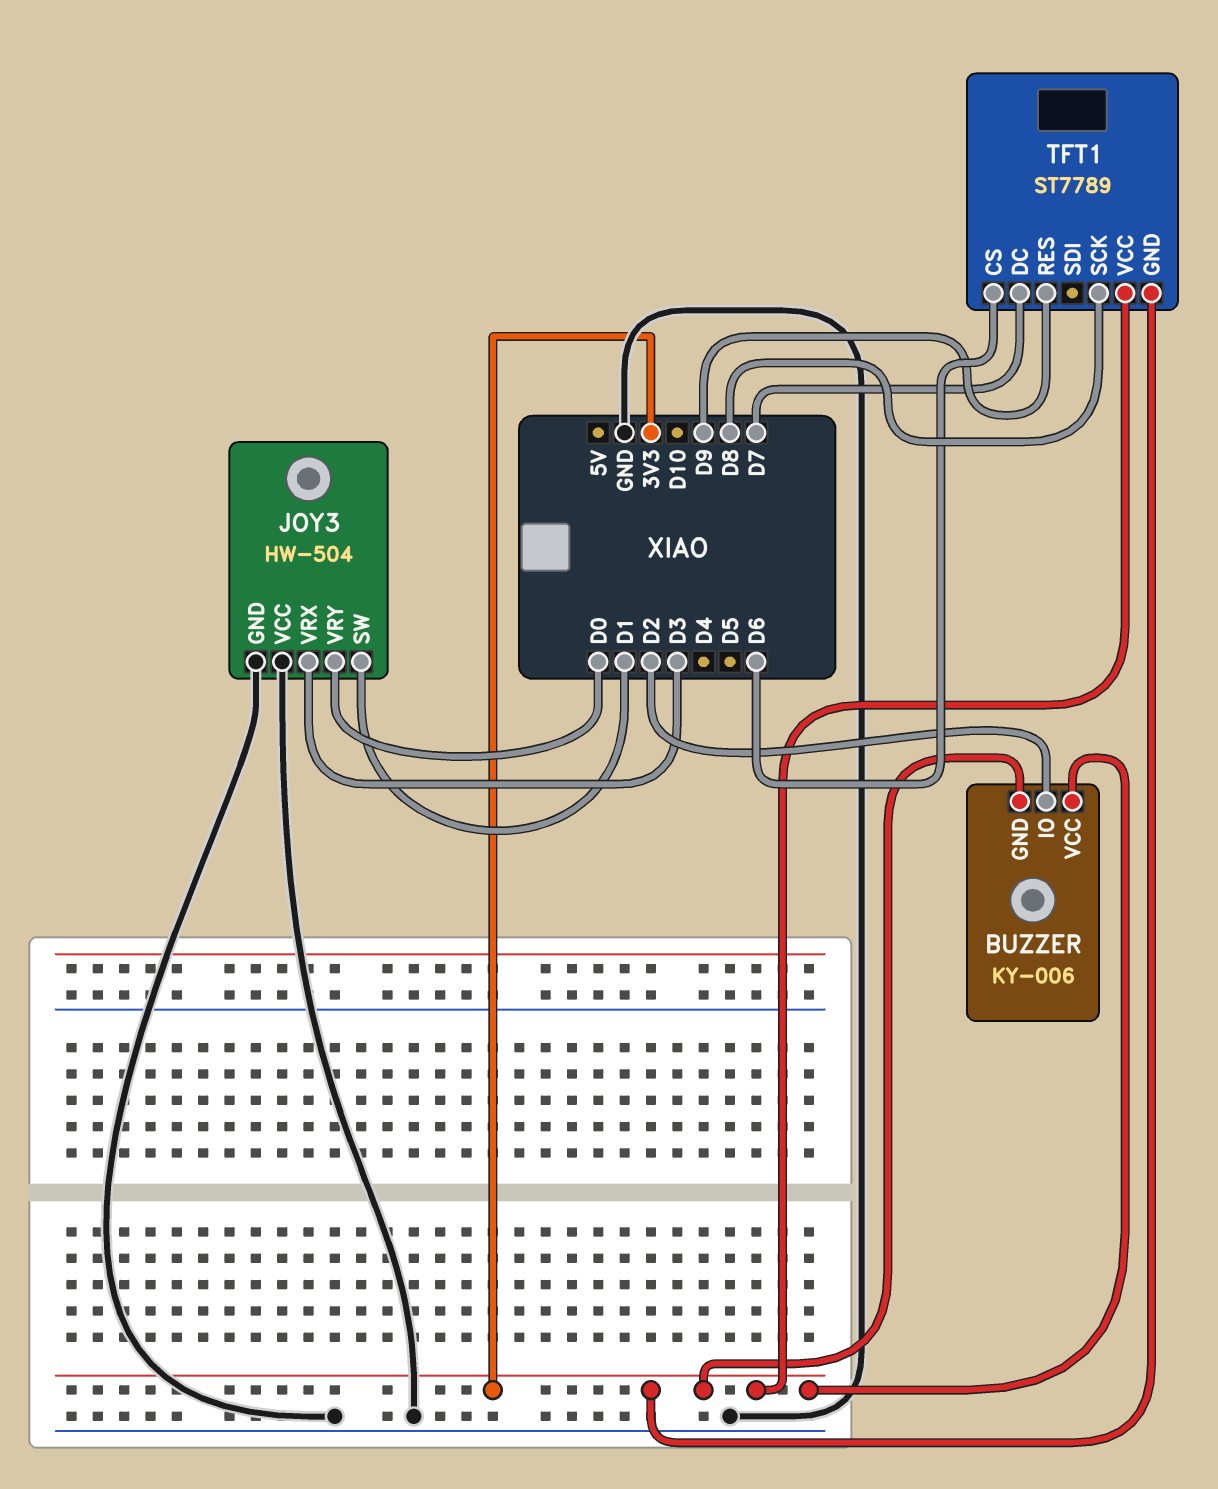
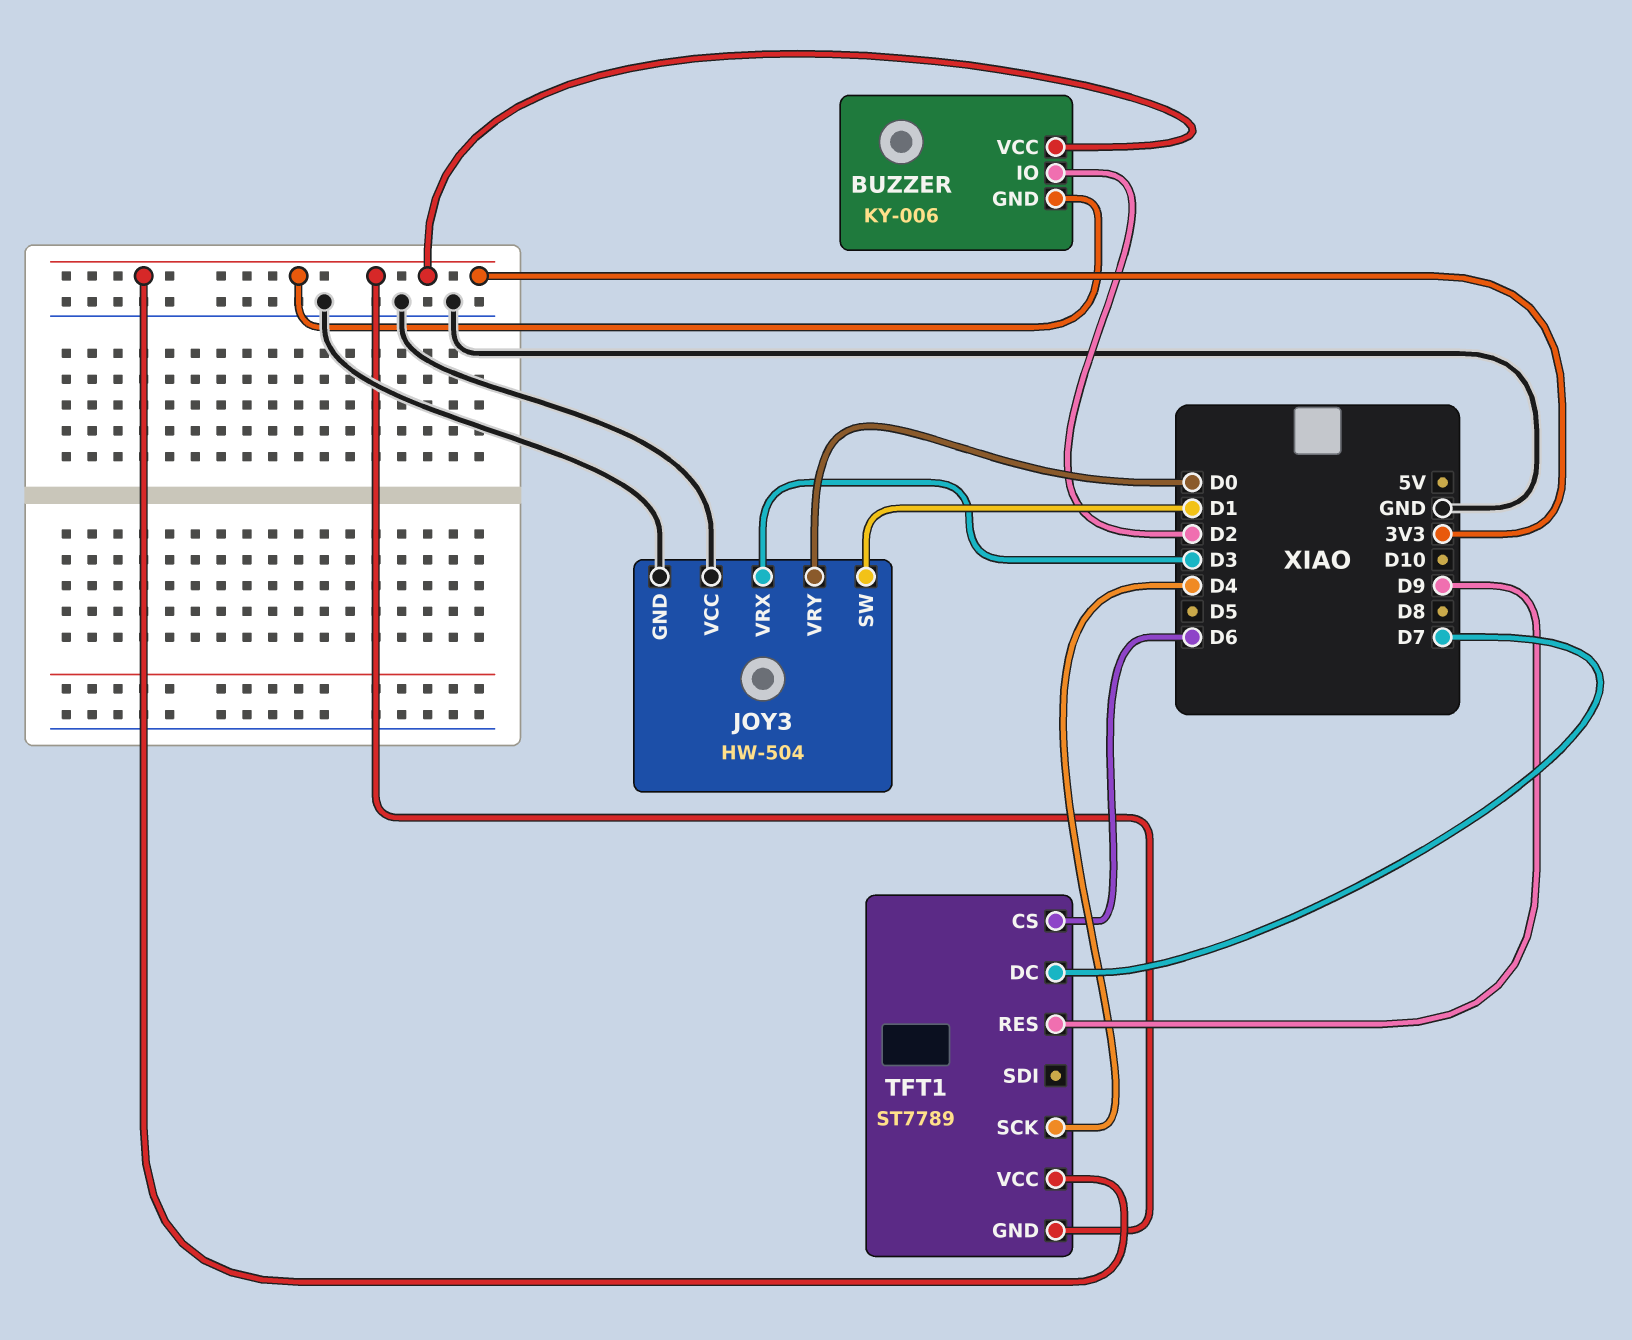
TFT1 pin SCK: D8 -> D4

